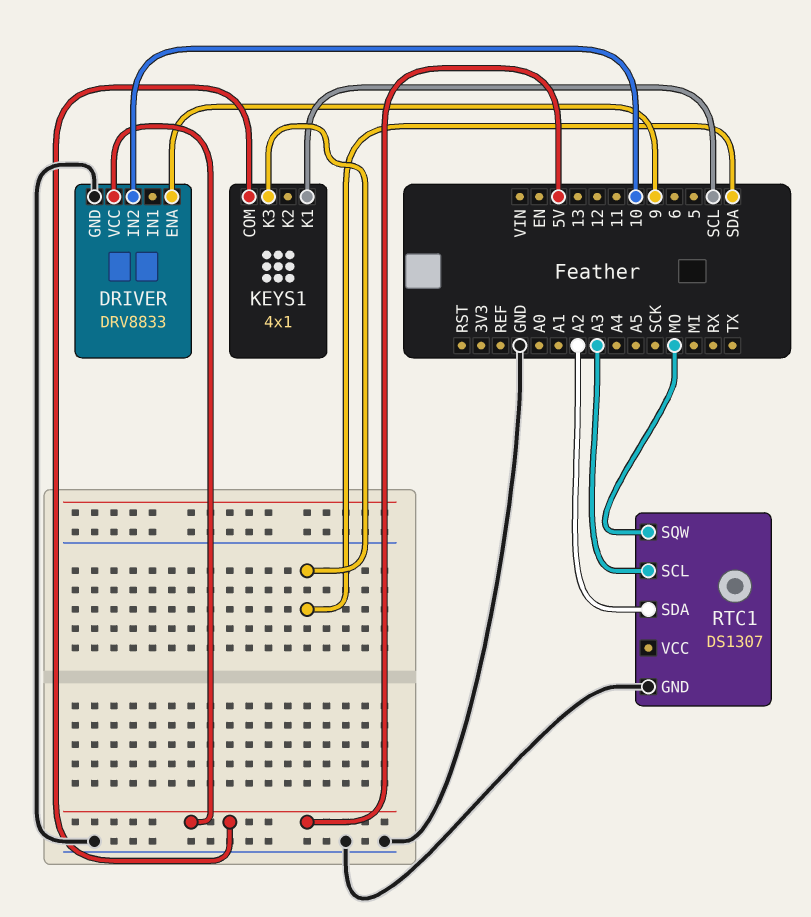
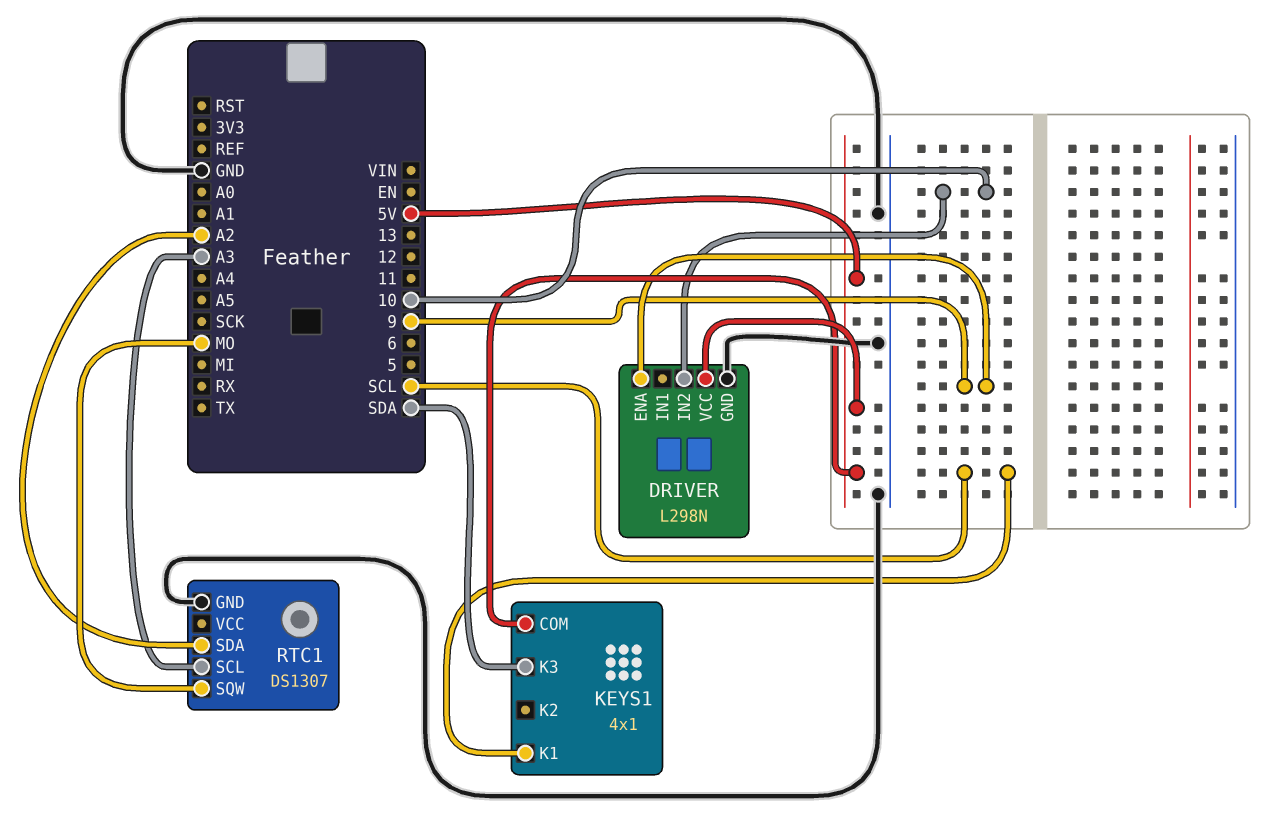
DRIVER: DRV8833 -> L298N

